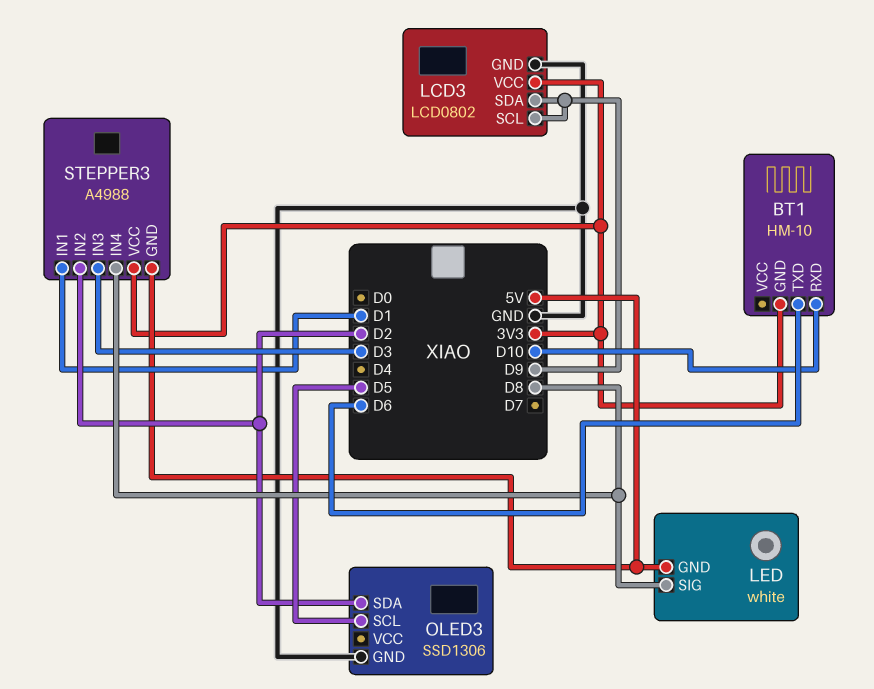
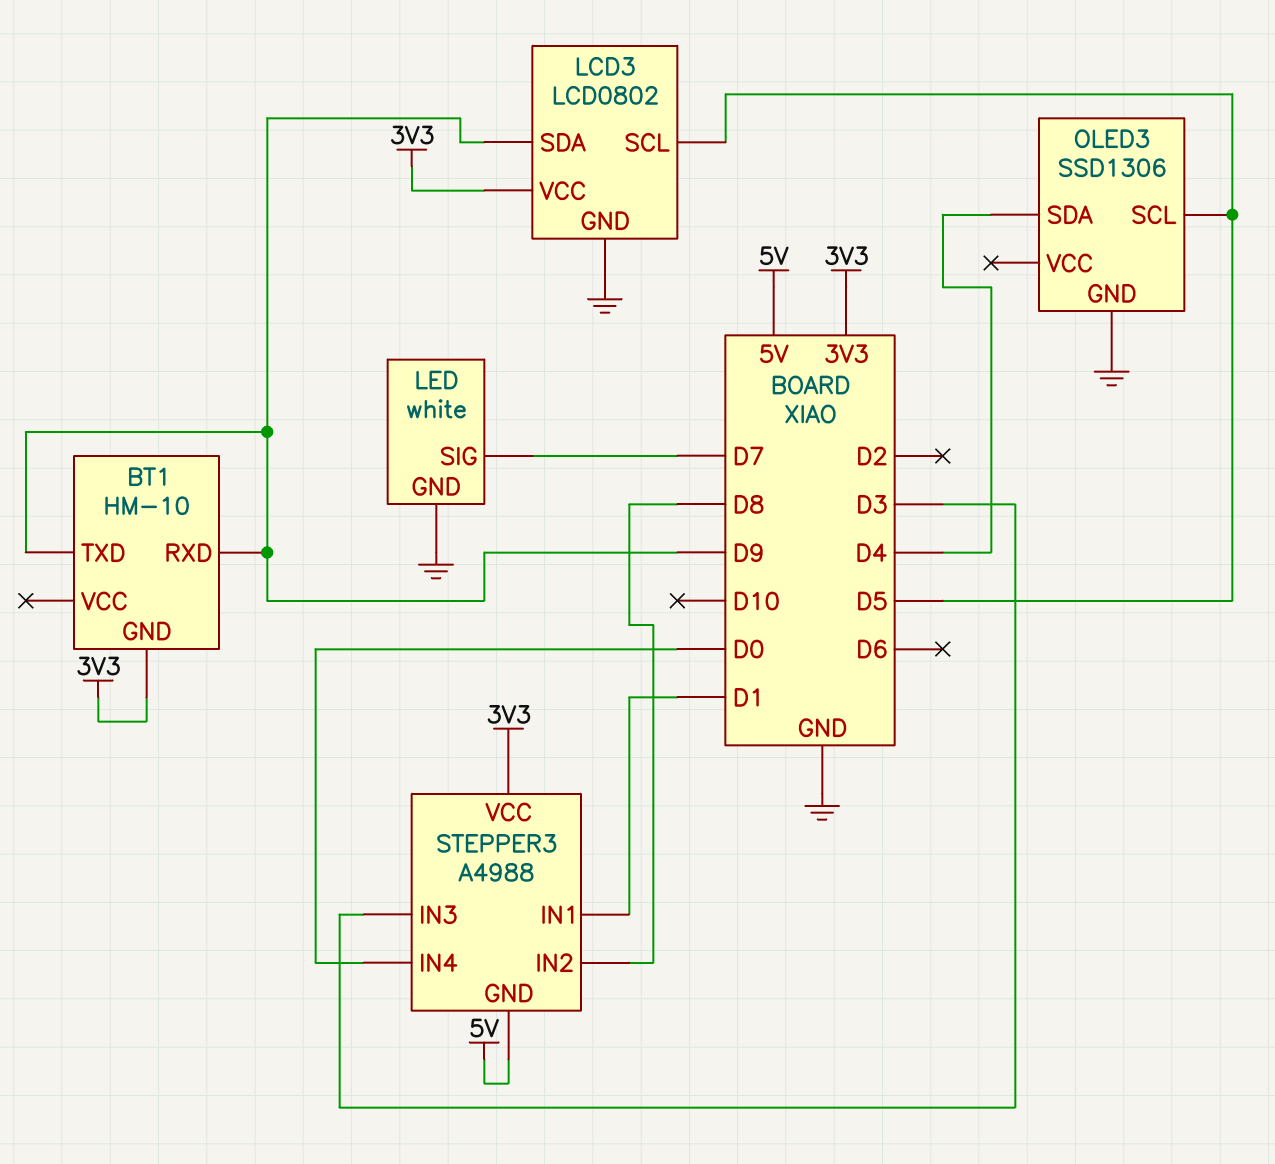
BT1 pin RXD: D10 -> D9
BT1 pin TXD: D6 -> D9
LCD3 pin SCL: D9 -> D5
LED pin GND: 5V -> GND
LED pin SIG: D8 -> D7
OLED3 pin SDA: D2 -> D4
STEPPER3 pin IN2: D2 -> D8
STEPPER3 pin IN4: D8 -> D0

